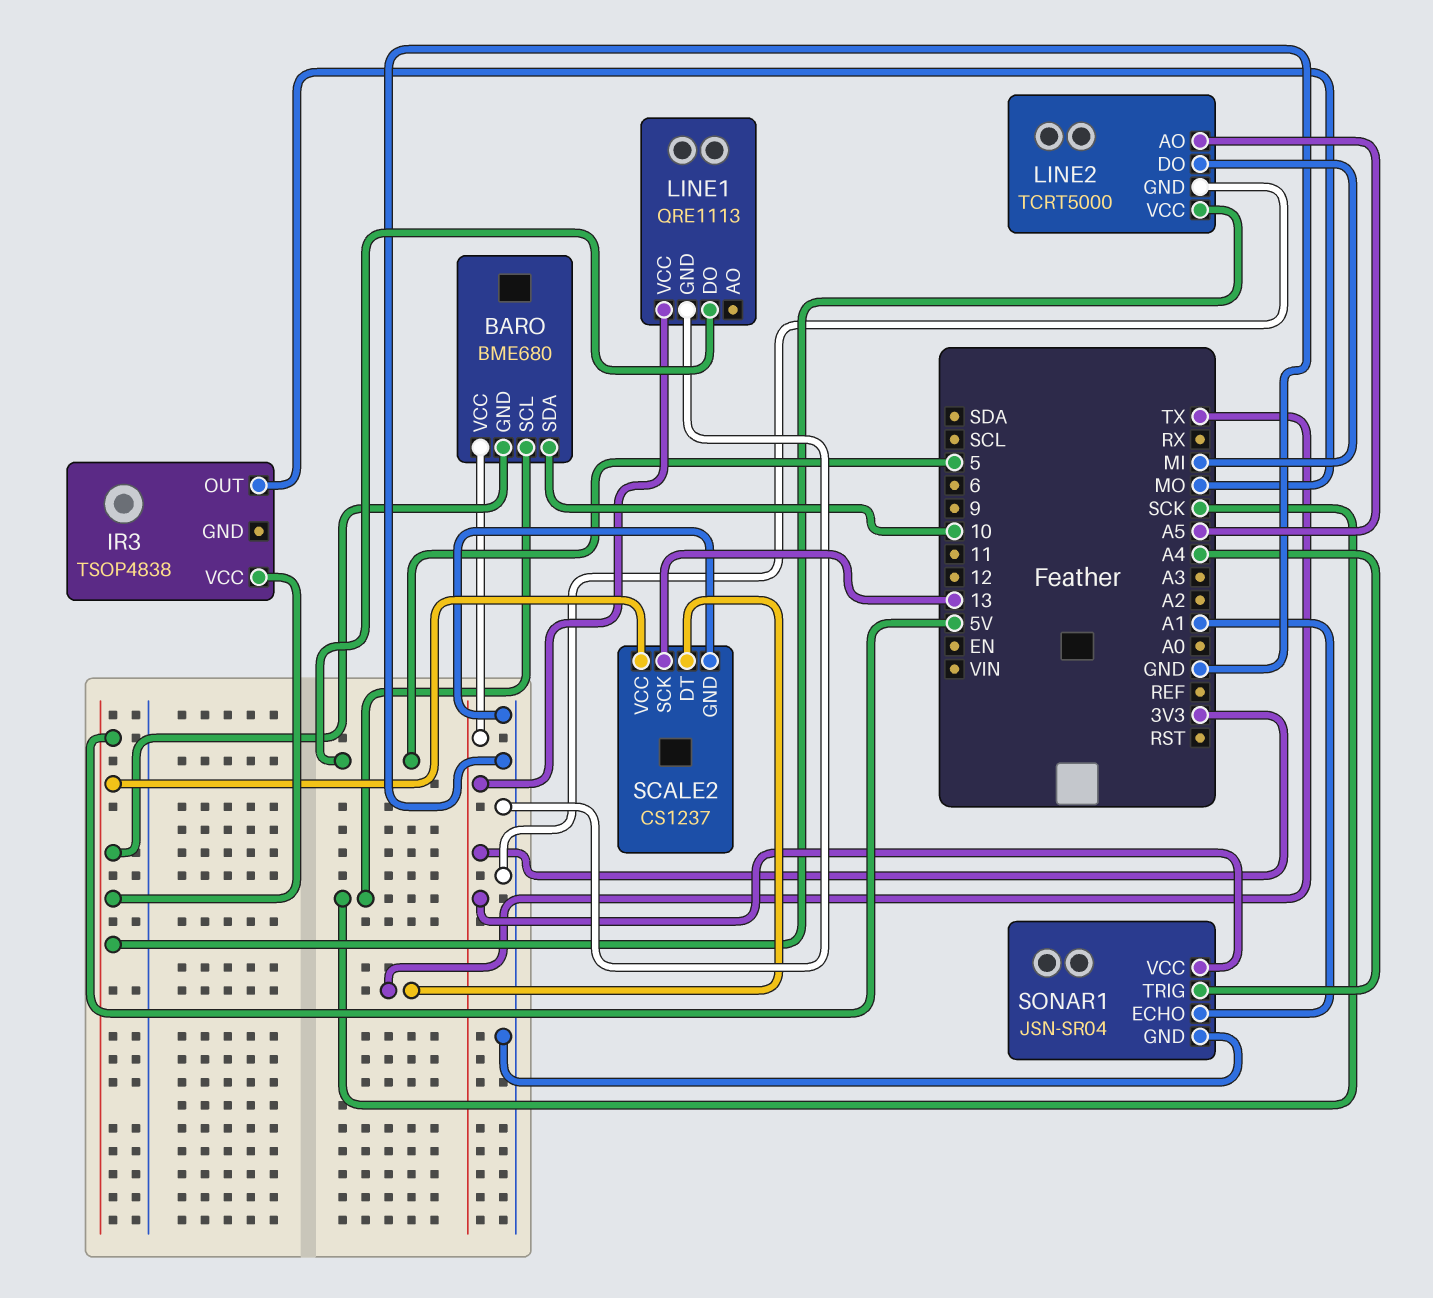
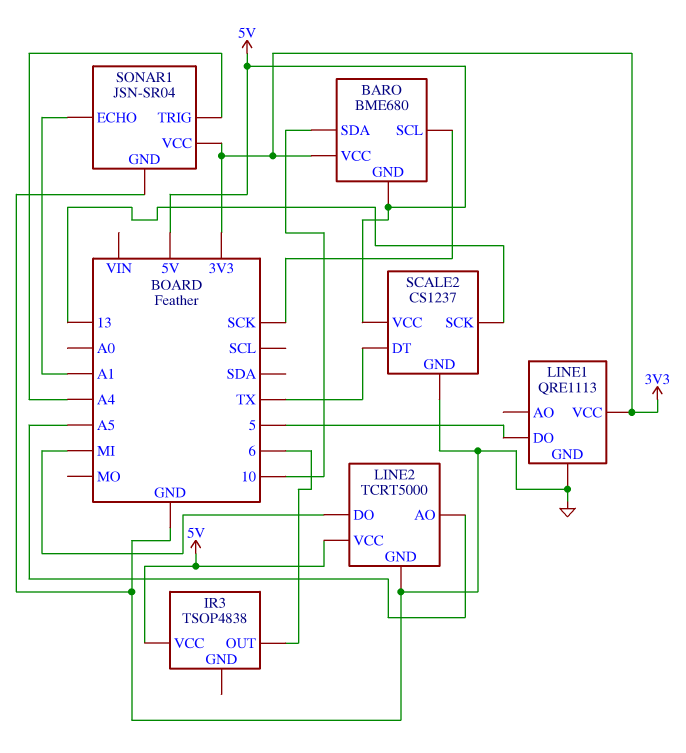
IR3 pin OUT: MO -> 6

